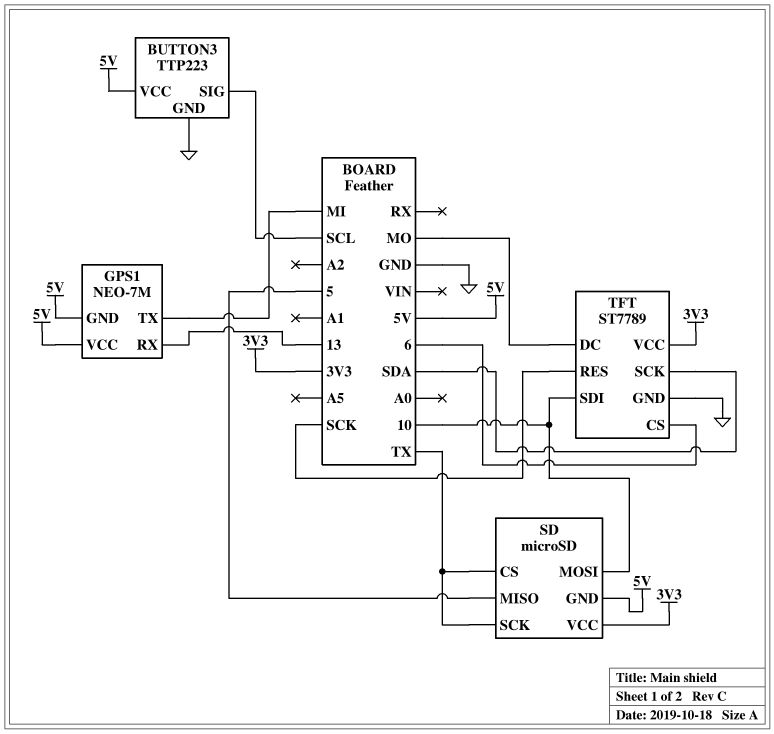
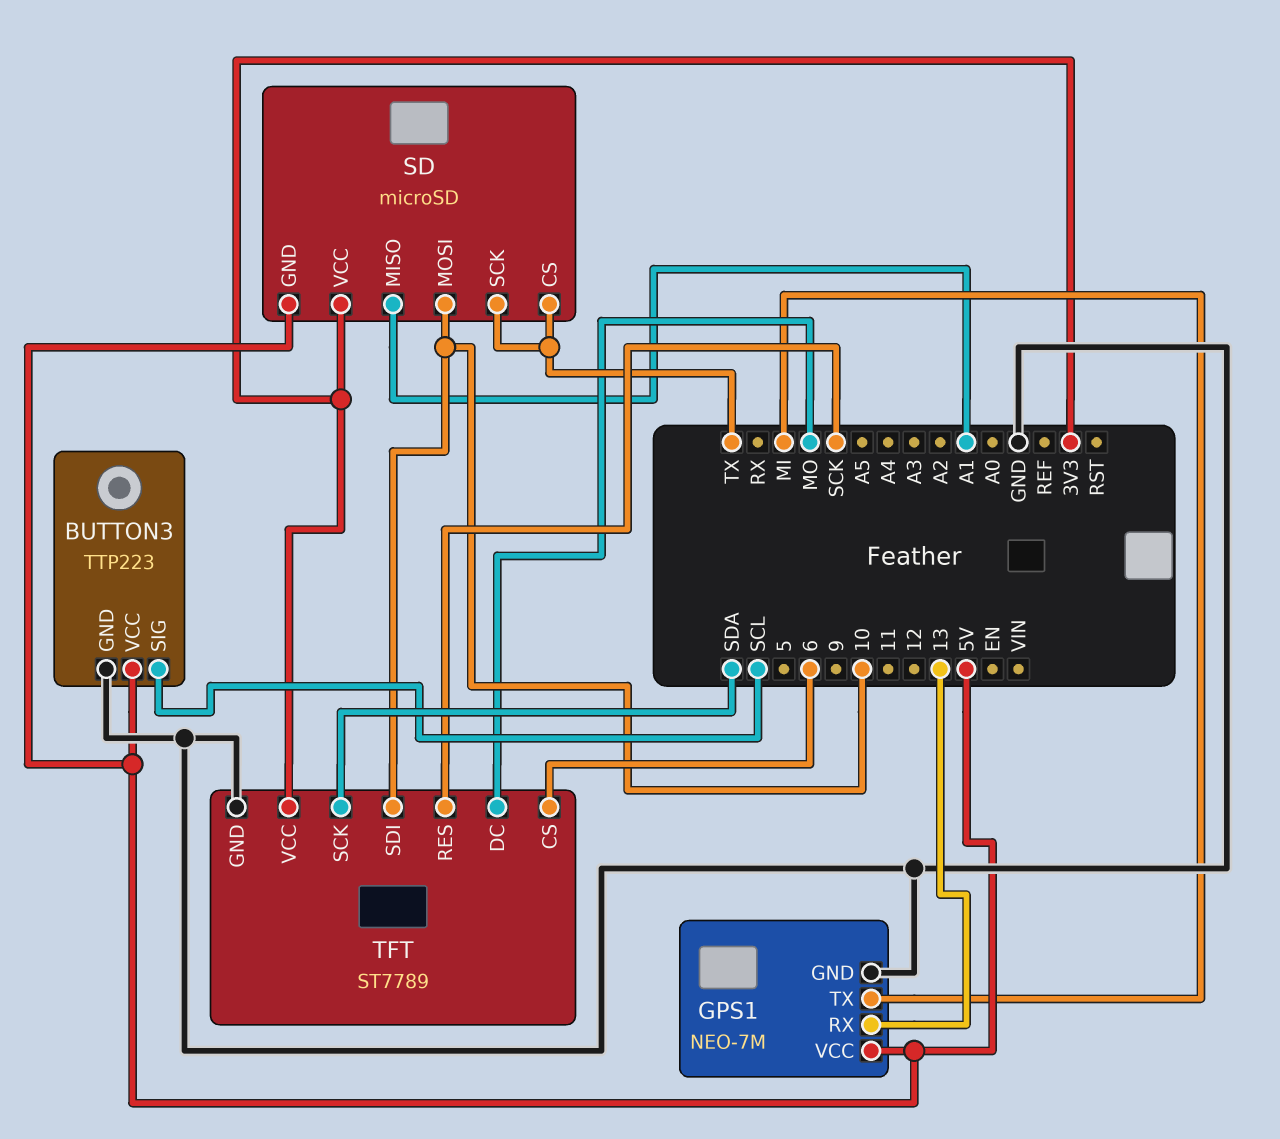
GPS1 pin GND: 5V -> GND
SD pin MISO: 5 -> A1

